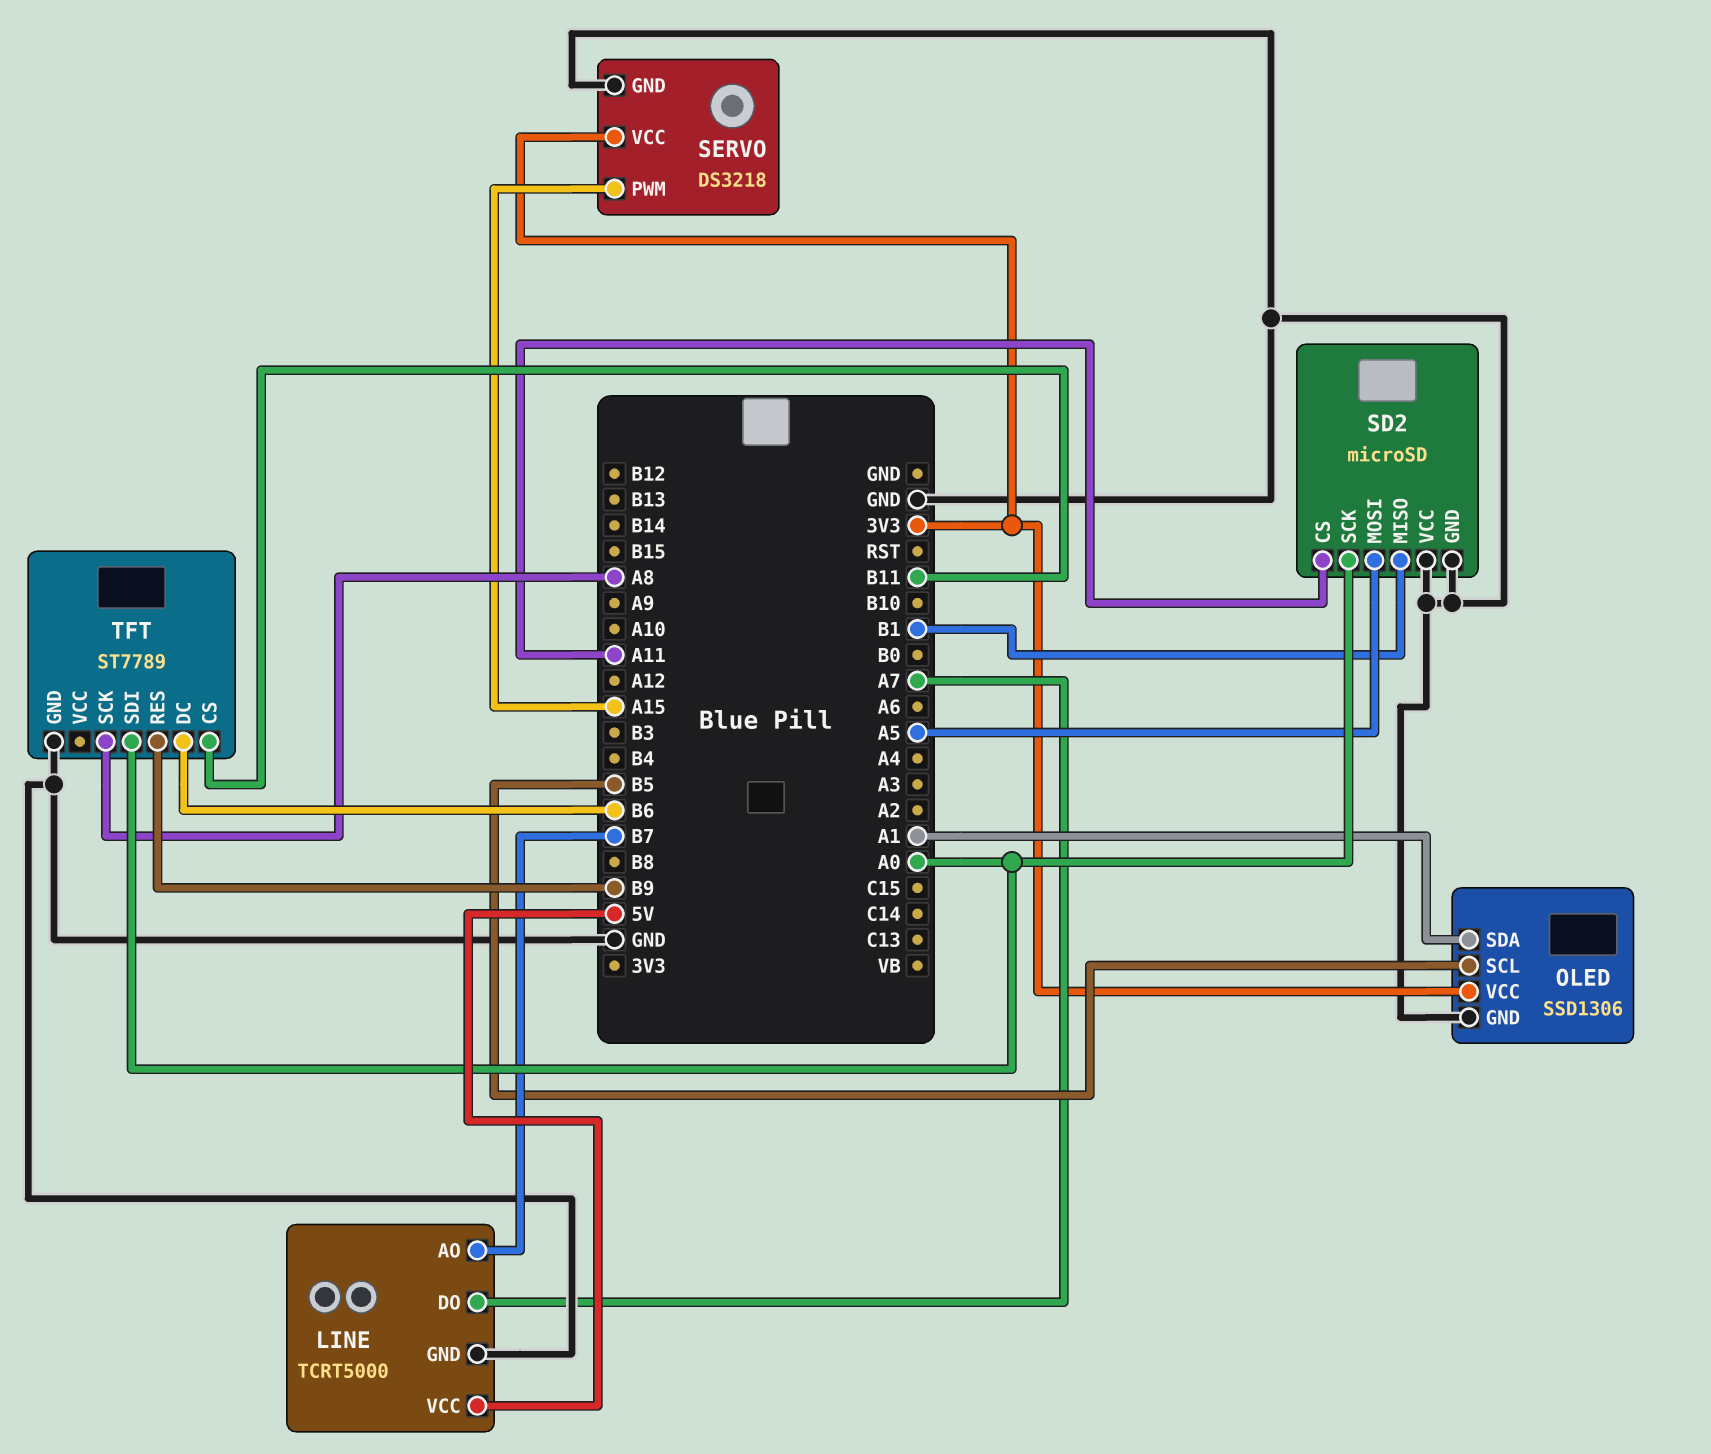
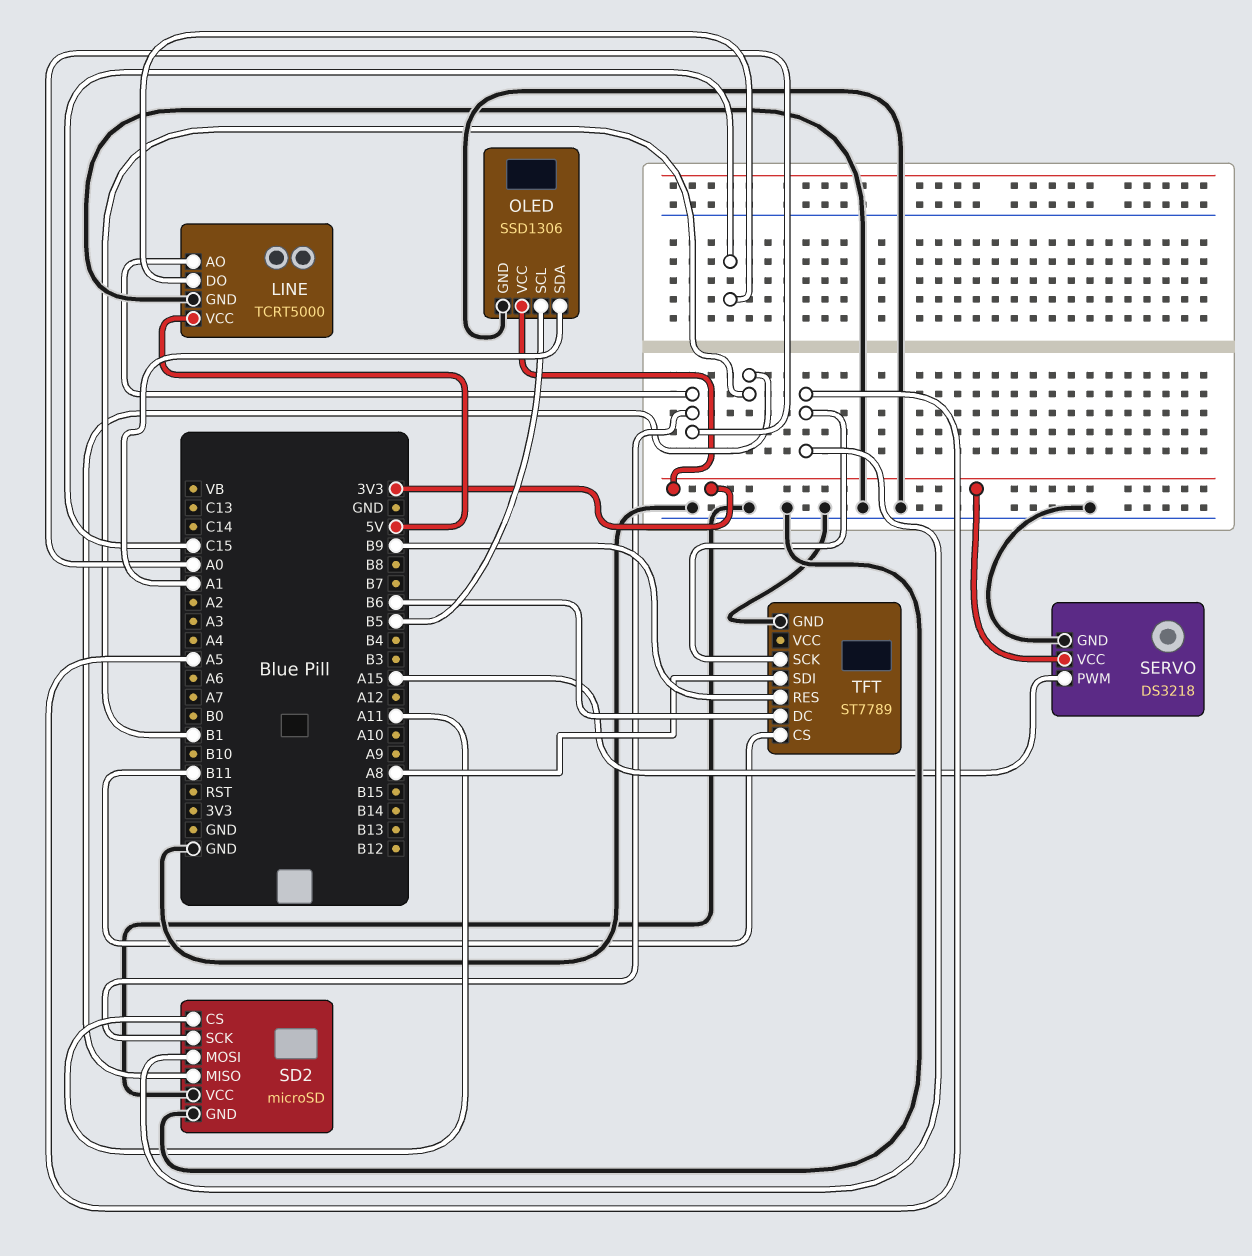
LINE pin AO: B7 -> A0
LINE pin DO: A7 -> C15
TFT pin SCK: A8 -> A5
TFT pin SDI: A0 -> A8

